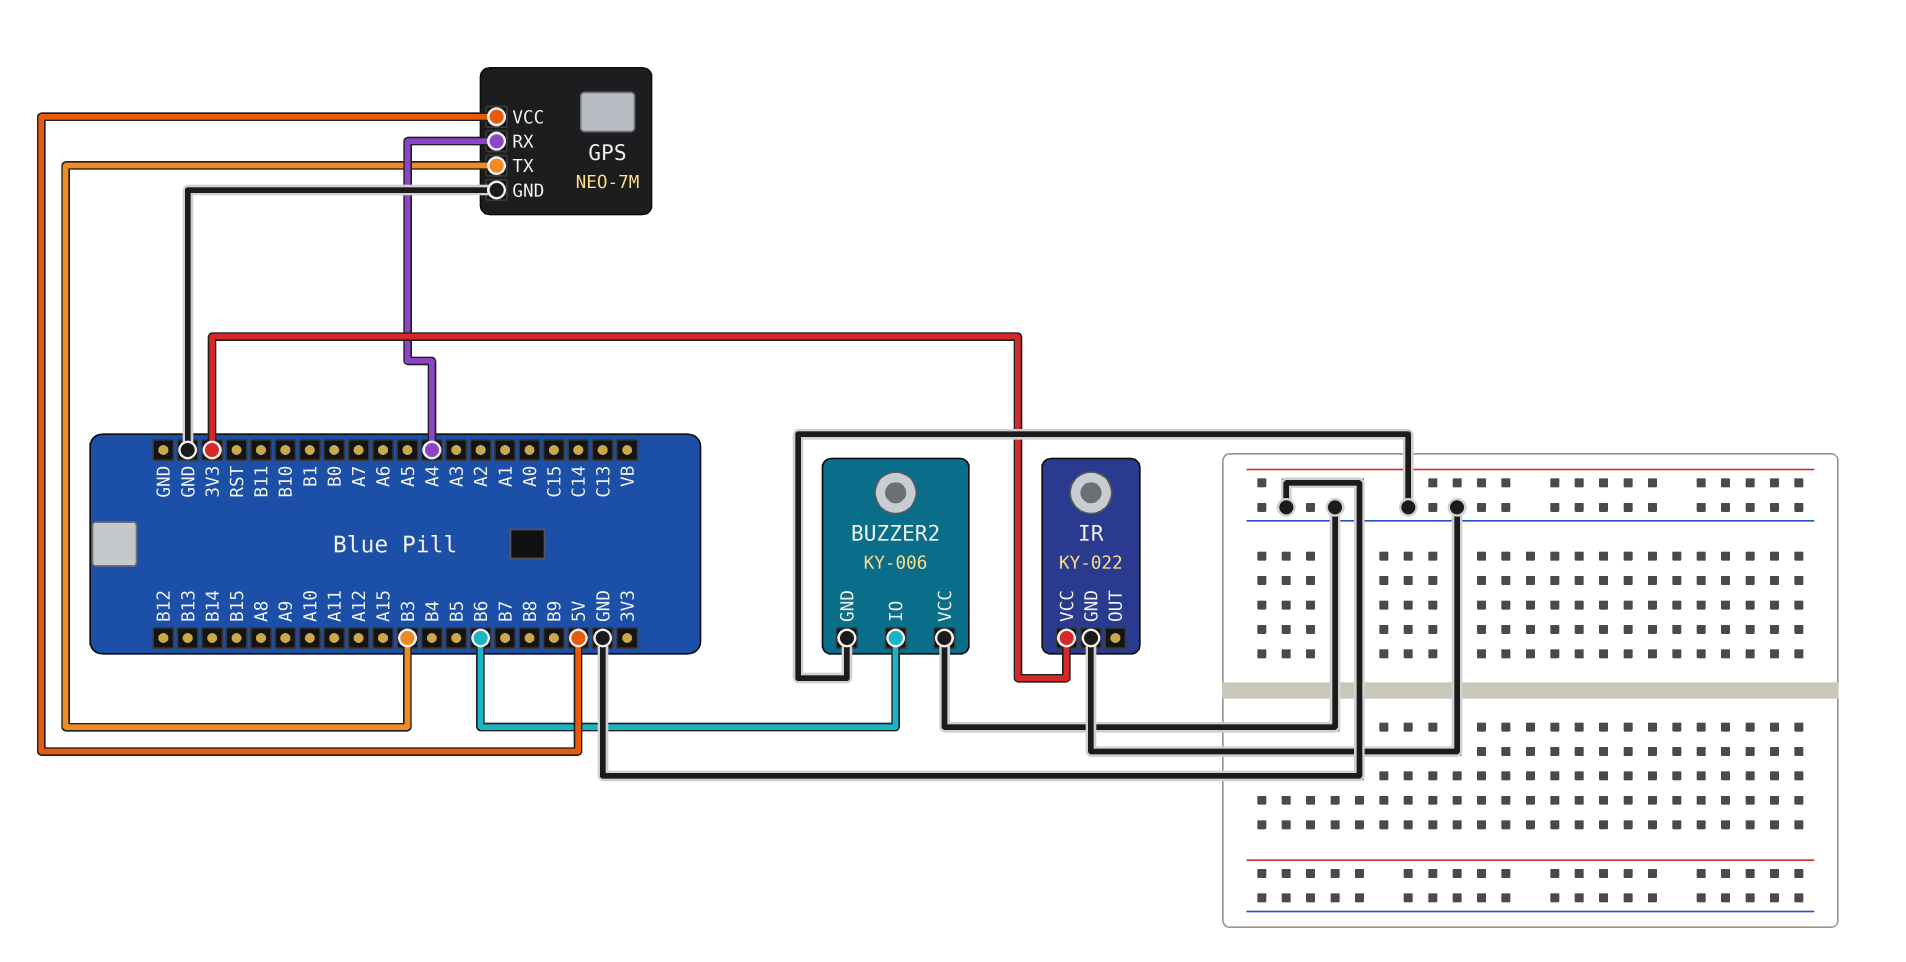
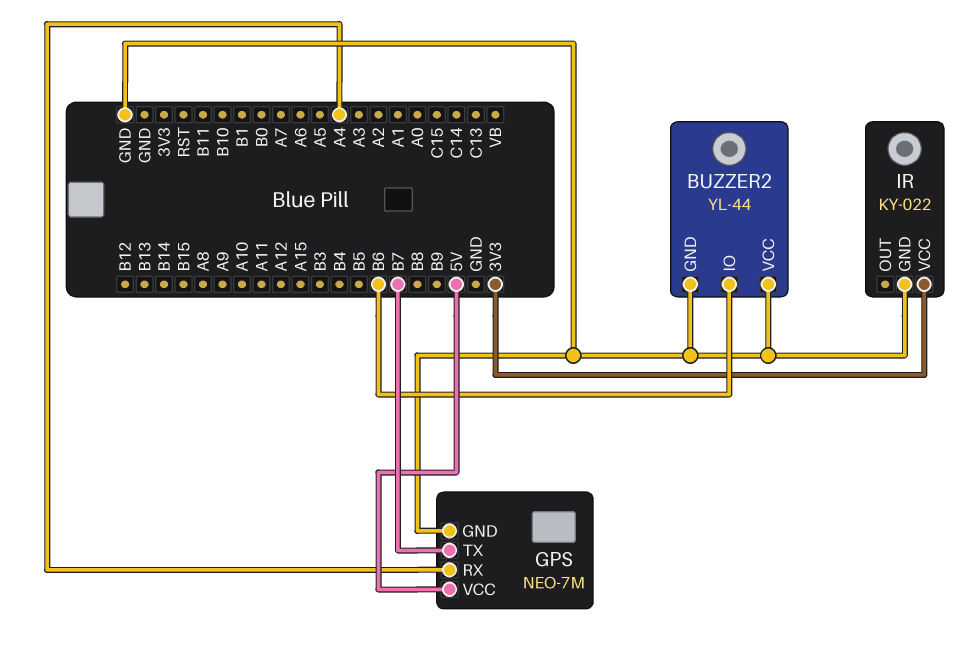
BUZZER2: KY-006 -> YL-44
GPS pin TX: B3 -> B7

